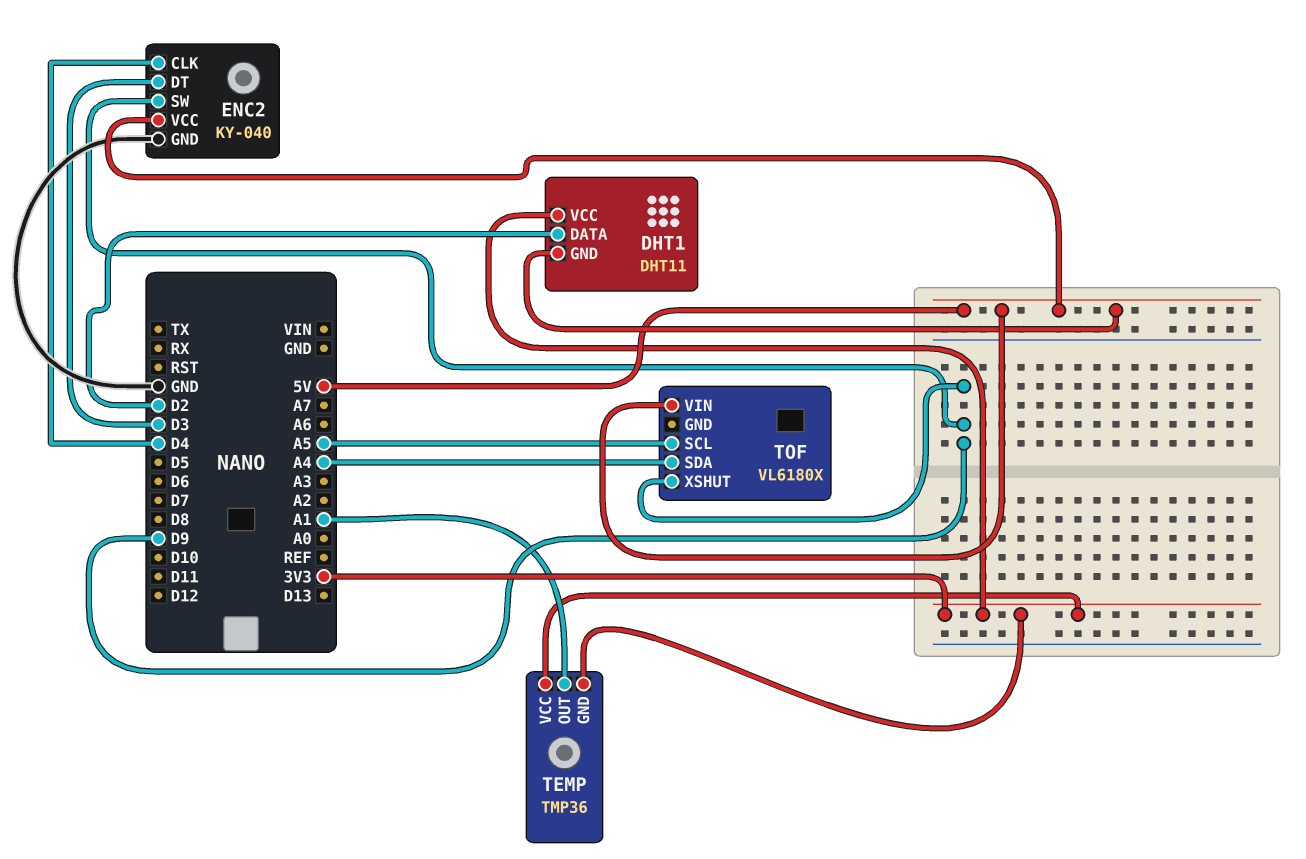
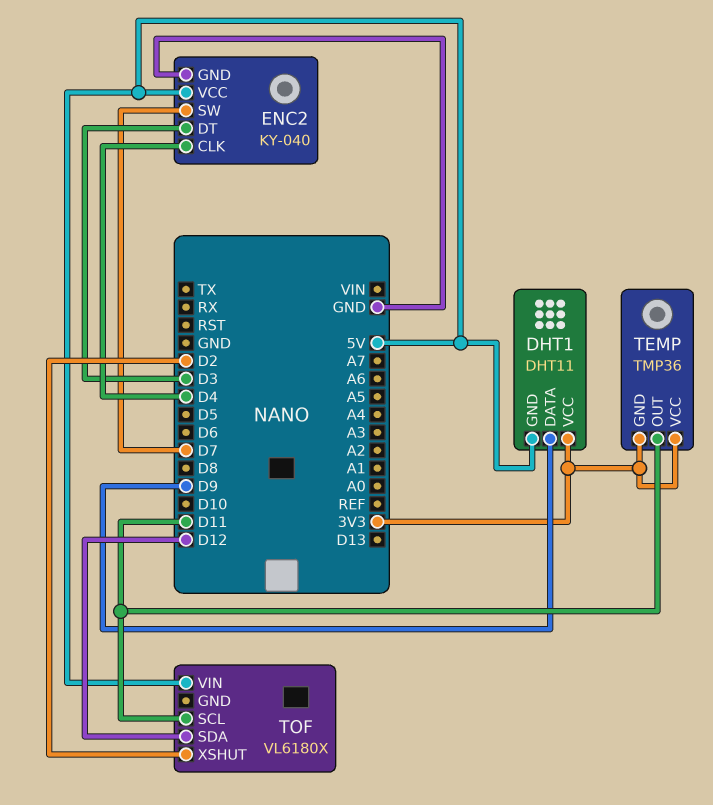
DHT1 pin DATA: D2 -> D9
ENC2 pin SW: D9 -> D7
TEMP pin OUT: A1 -> D11
TOF pin SCL: A5 -> D11
TOF pin SDA: A4 -> D12
TOF pin XSHUT: D9 -> D2

